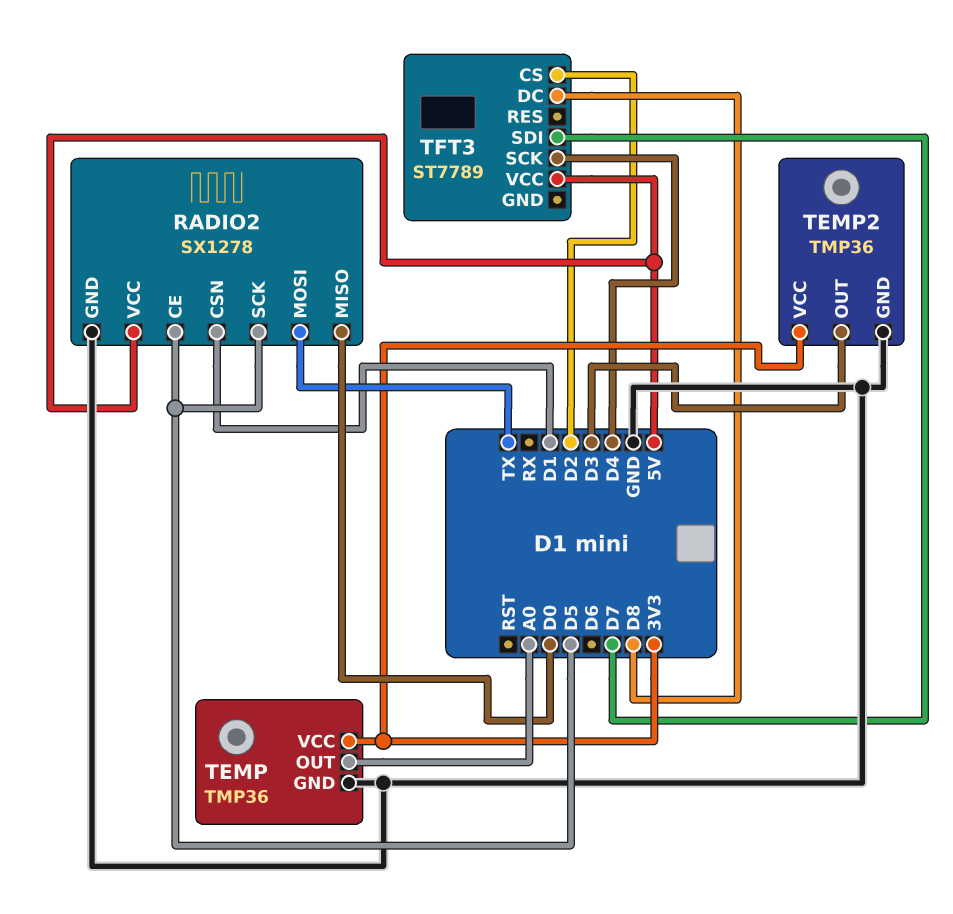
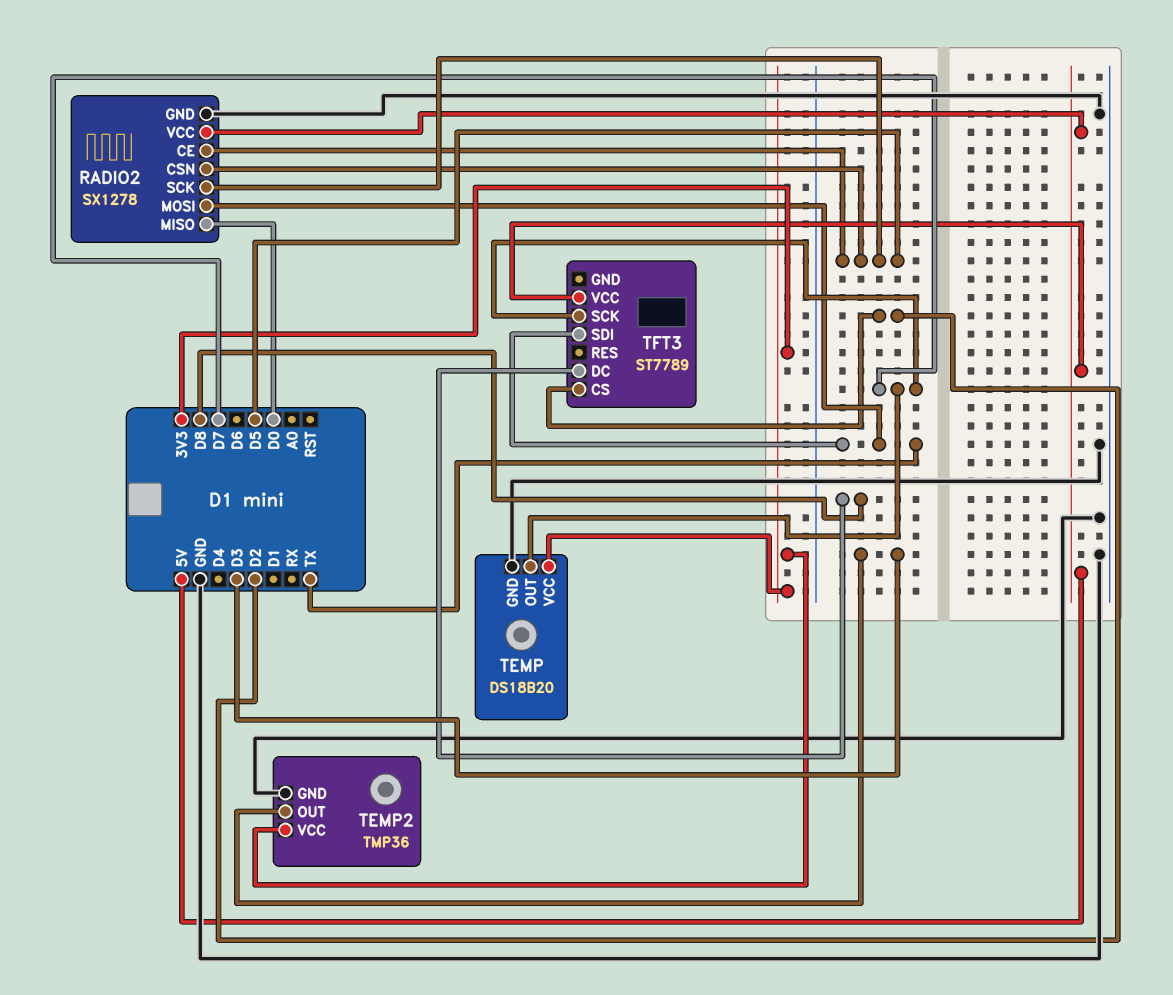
RADIO2 pin CSN: D1 -> D5
TEMP: TMP36 -> DS18B20
TEMP pin OUT: A0 -> D7
TFT3 pin SCK: D4 -> D7
TFT3 pin SDI: D7 -> TX

